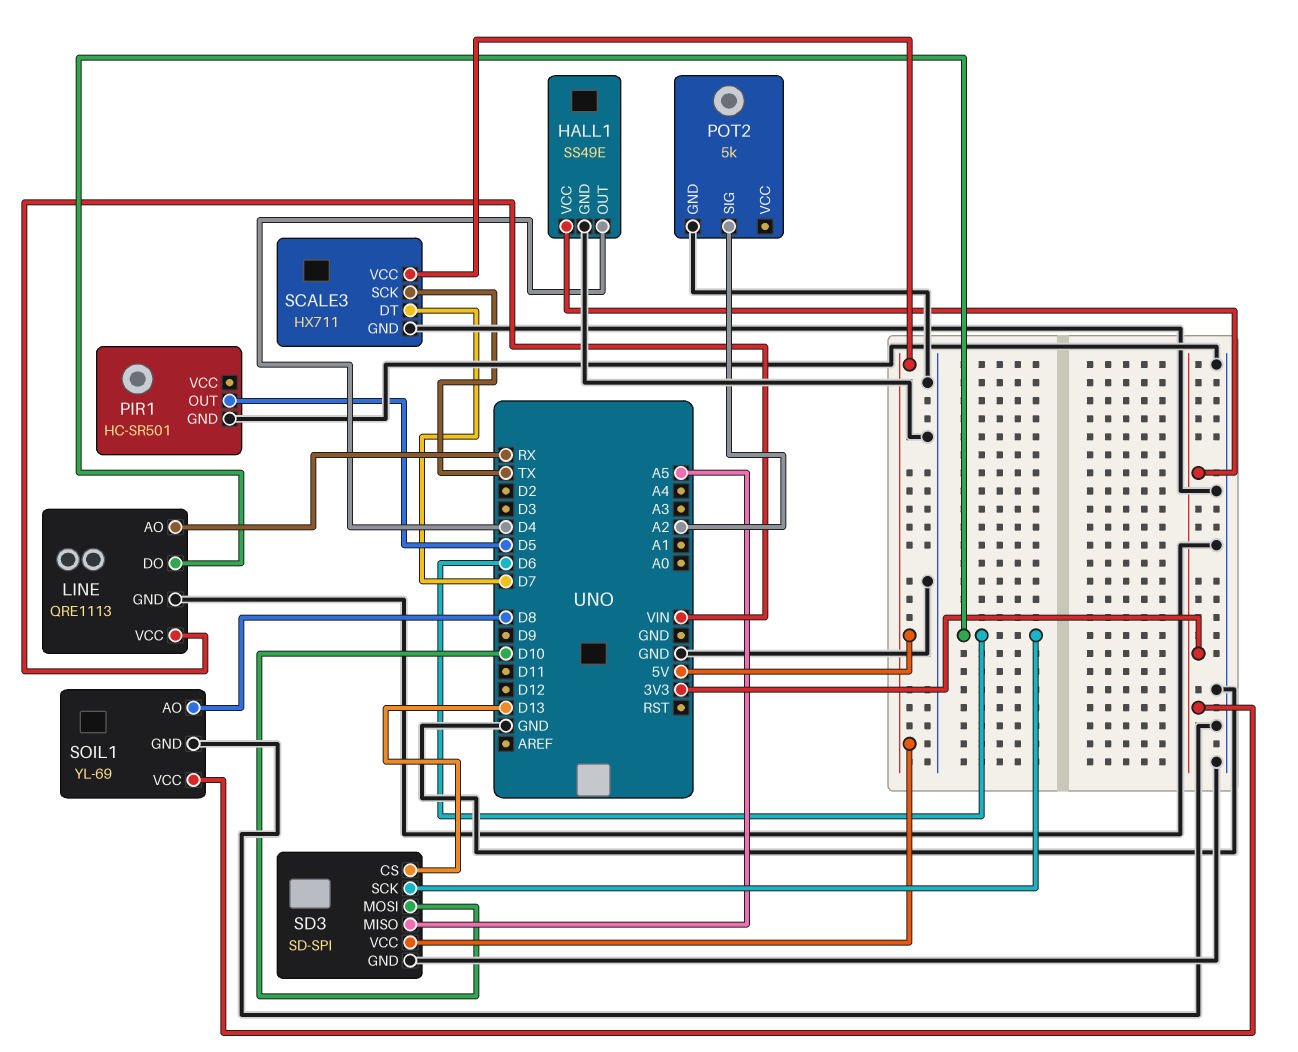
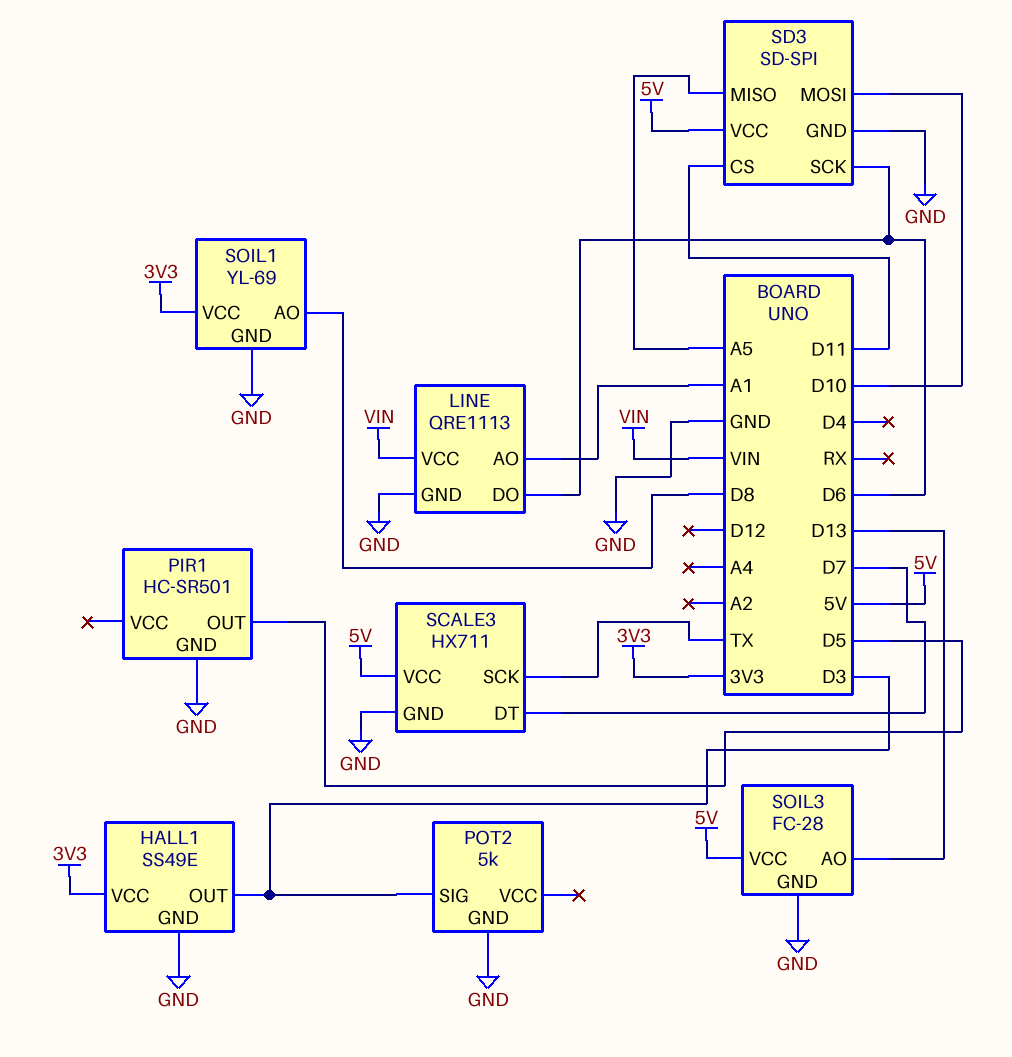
HALL1 pin OUT: D4 -> D3
LINE pin AO: RX -> A1
POT2 pin SIG: A2 -> D3
SD3 pin CS: D13 -> D11
SOIL3: none -> FC-28
SOIL3 pin AO: none -> D13
SOIL3 pin GND: none -> GND
SOIL3 pin VCC: none -> 5V

